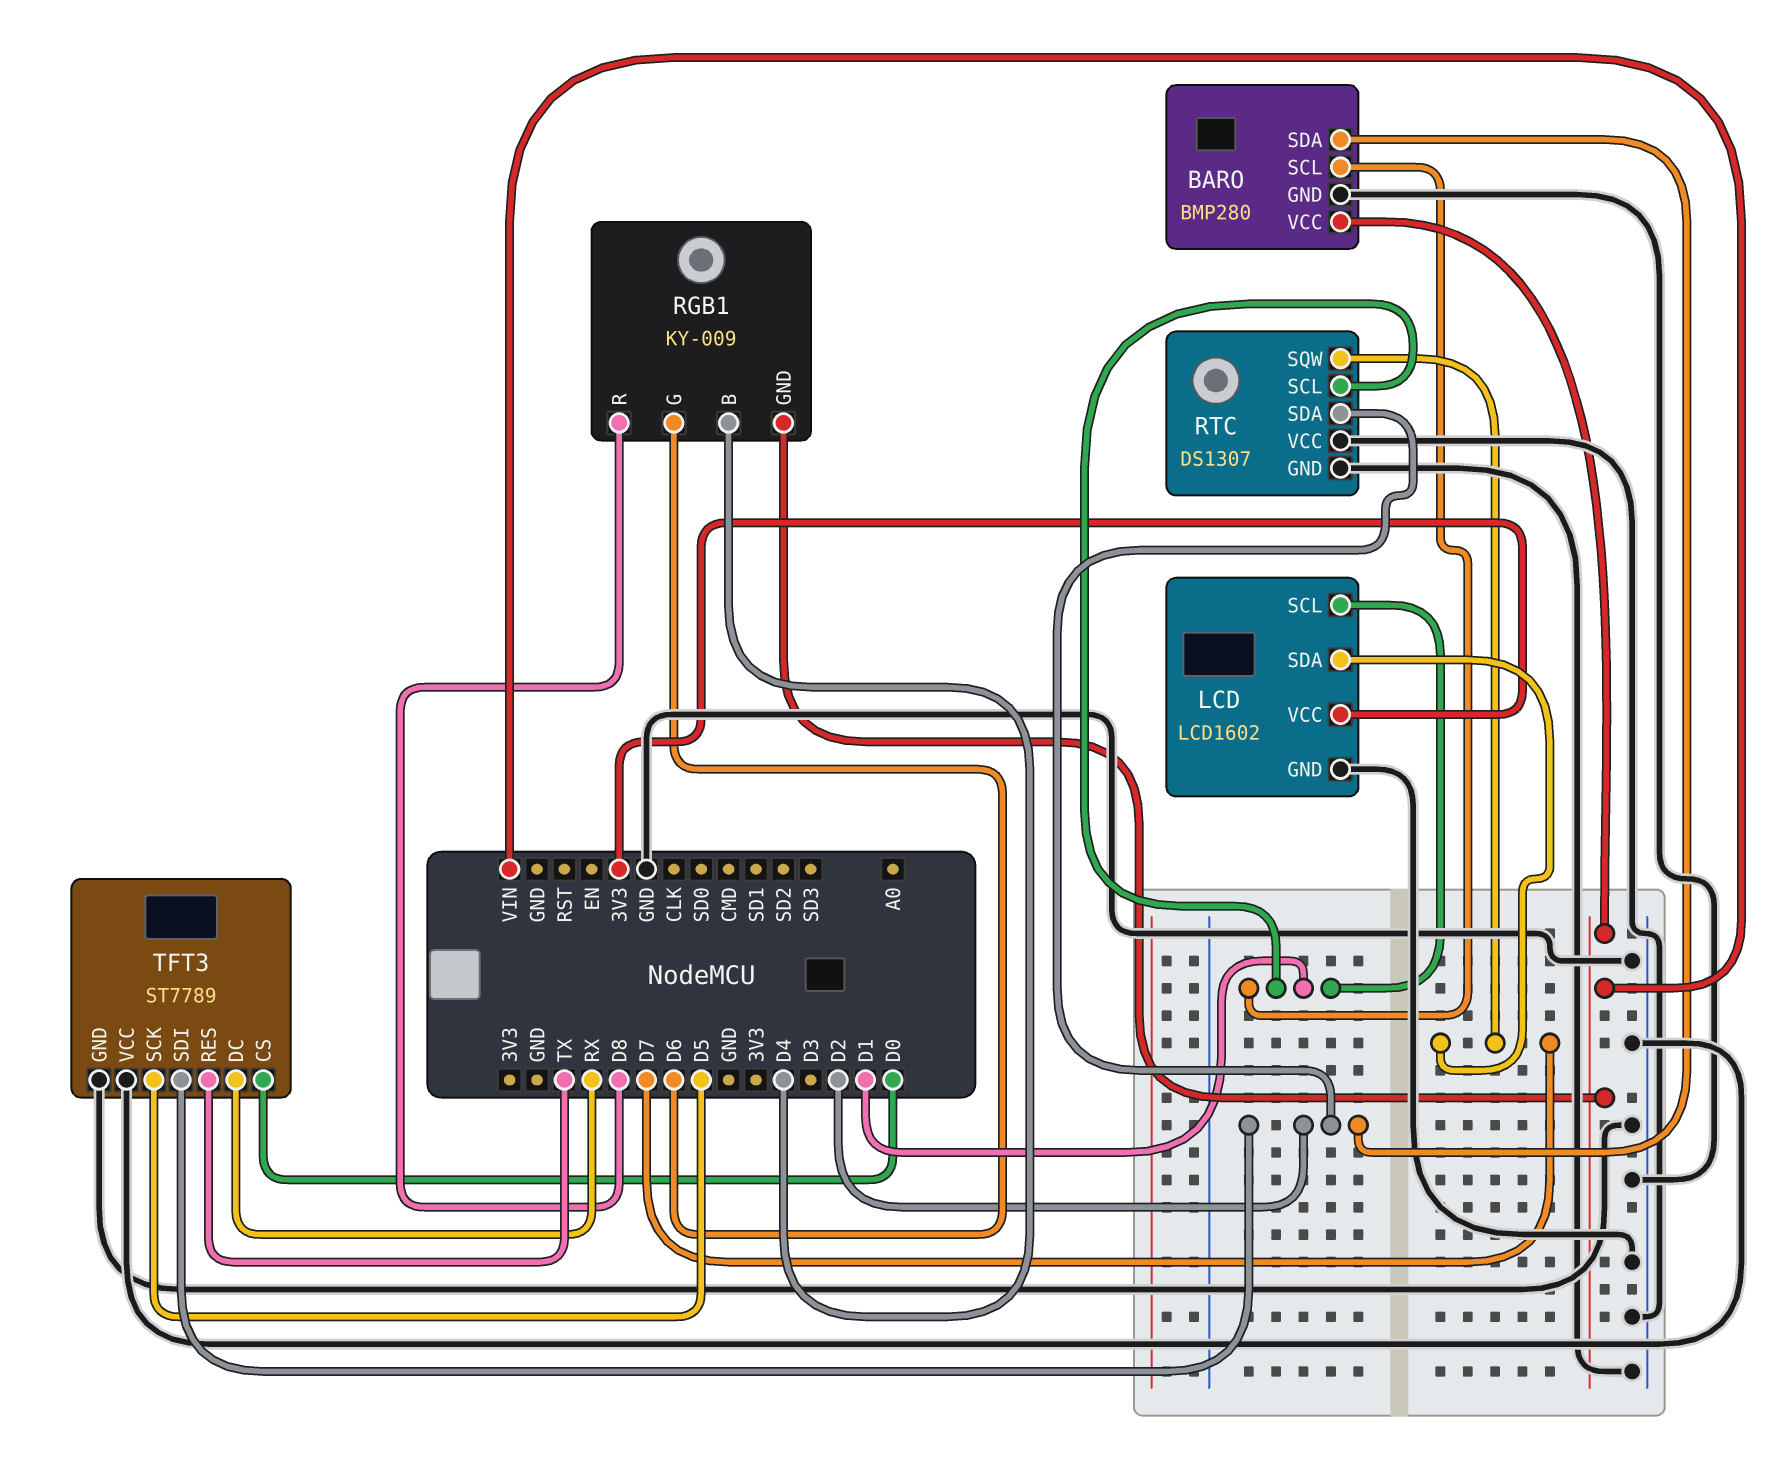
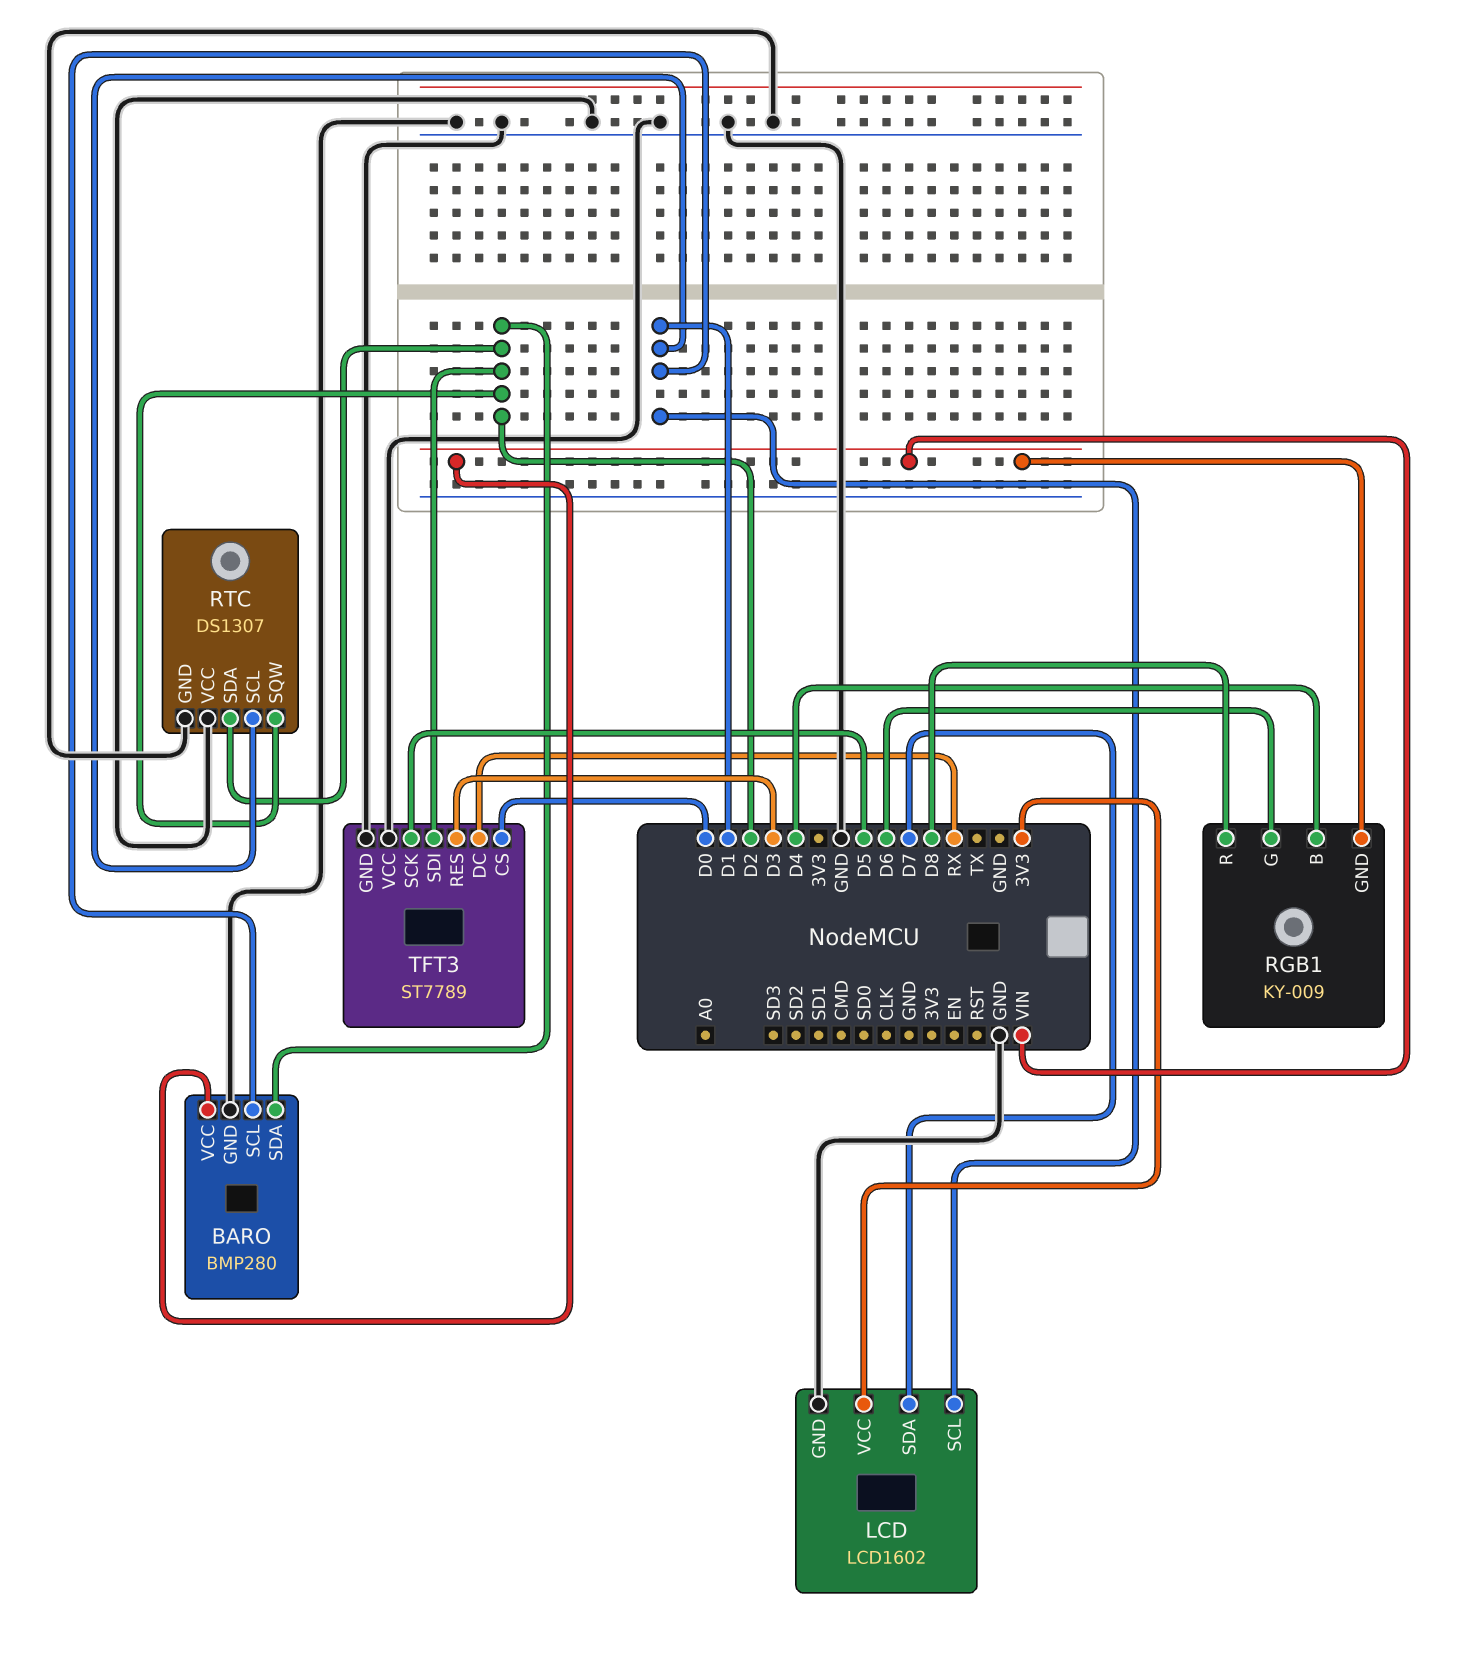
RTC pin SQW: D7 -> D2
TFT3 pin RES: TX -> D3

